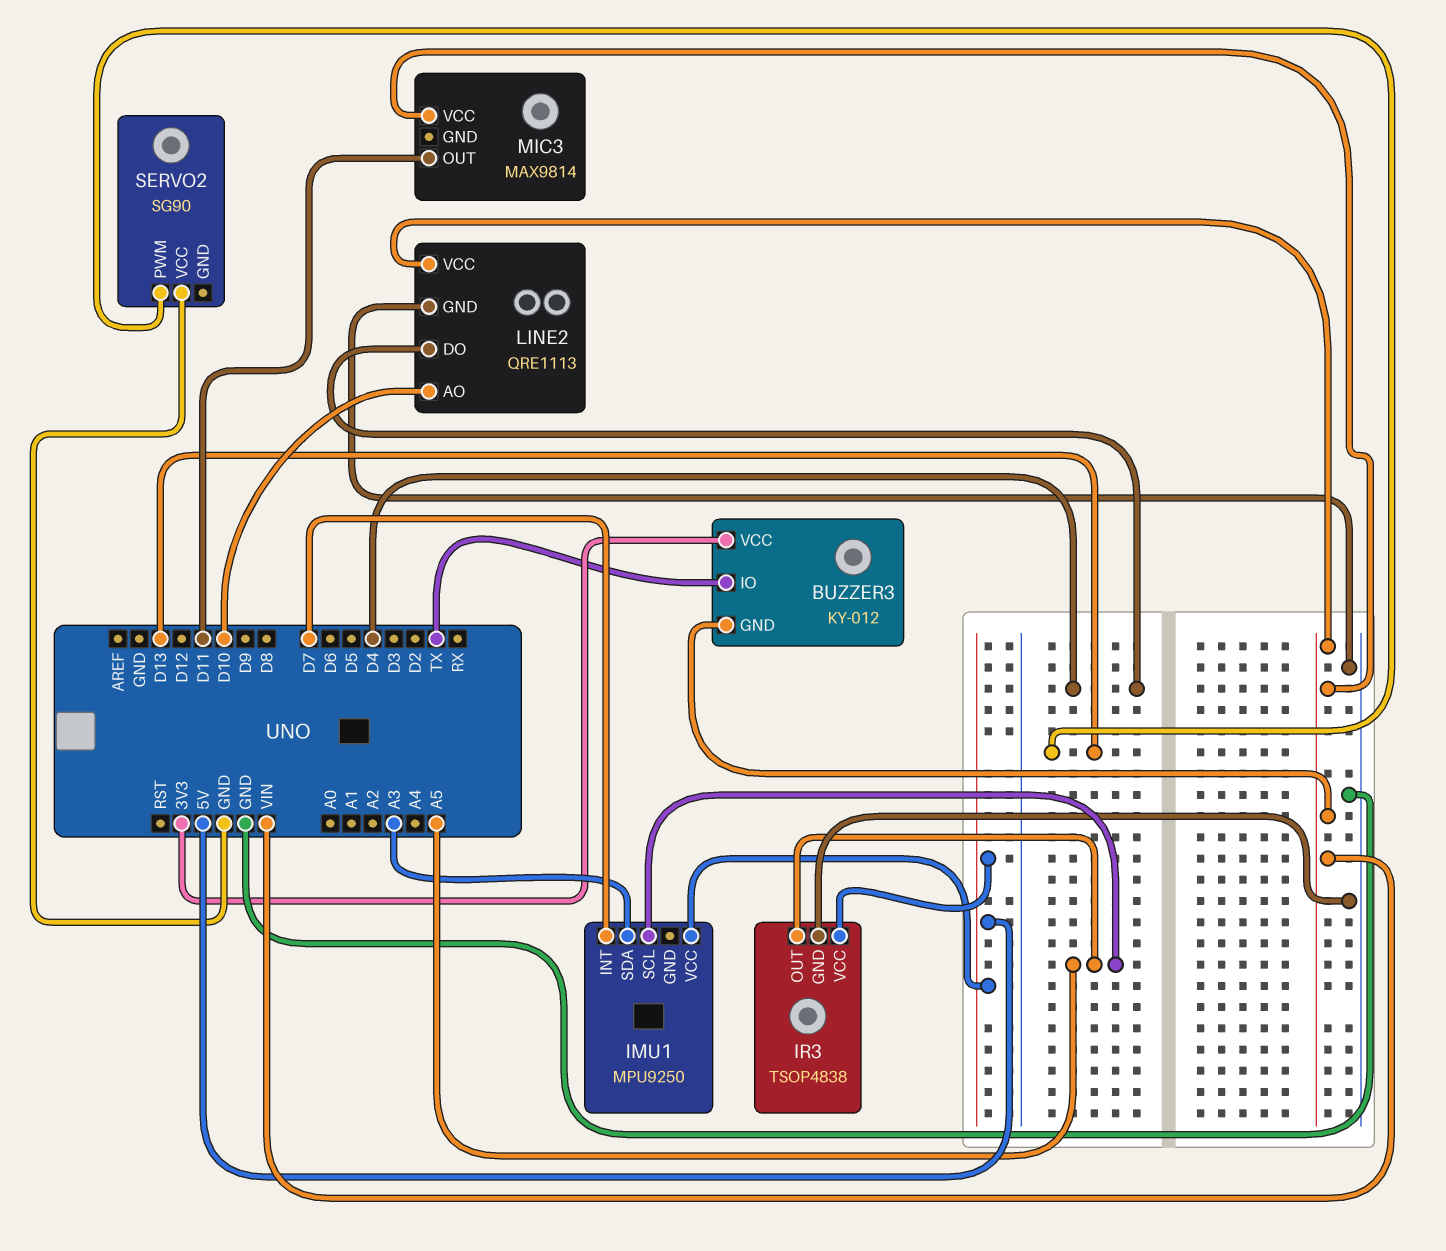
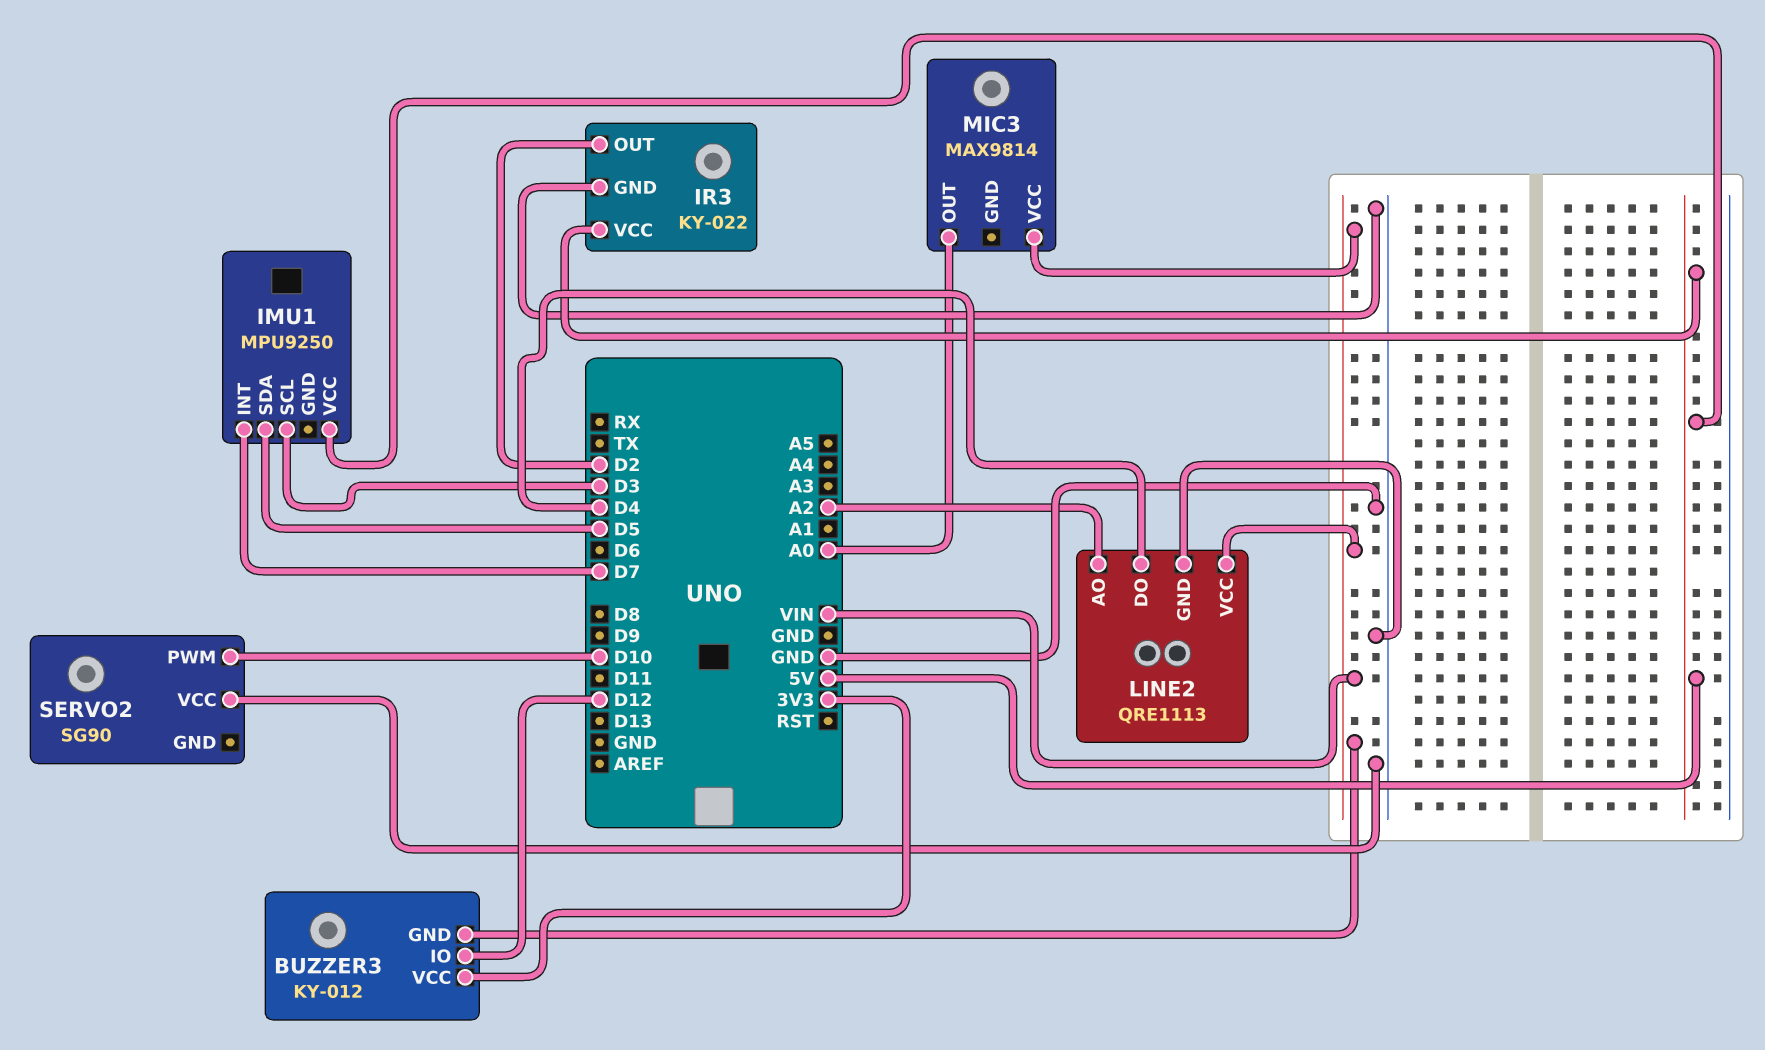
BUZZER3 pin IO: TX -> D12
IMU1 pin SCL: A5 -> D3
IMU1 pin SDA: A3 -> D5
IR3: TSOP4838 -> KY-022
IR3 pin OUT: A5 -> D2
LINE2 pin AO: D10 -> A2
MIC3 pin OUT: D11 -> A0
SERVO2 pin PWM: D13 -> D10

